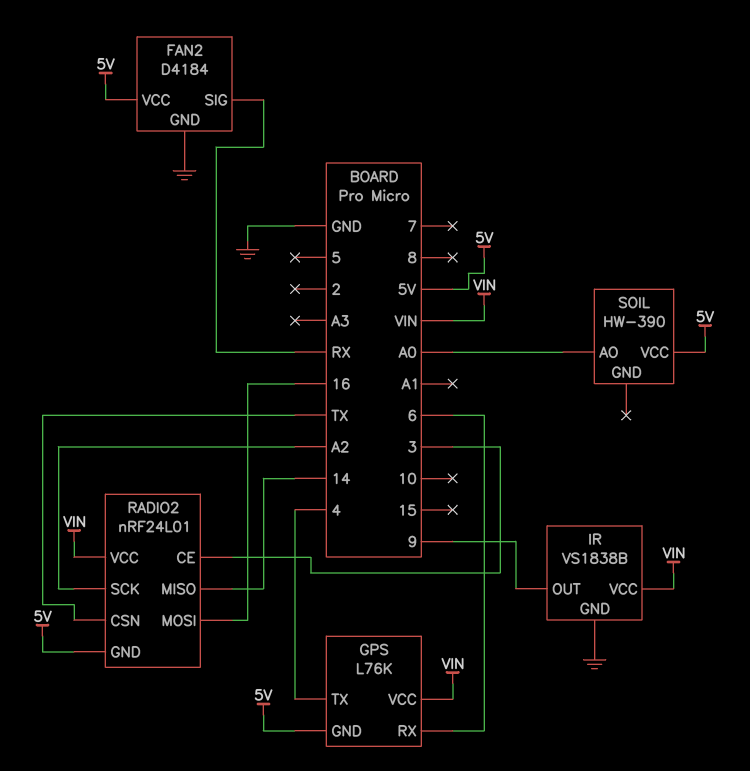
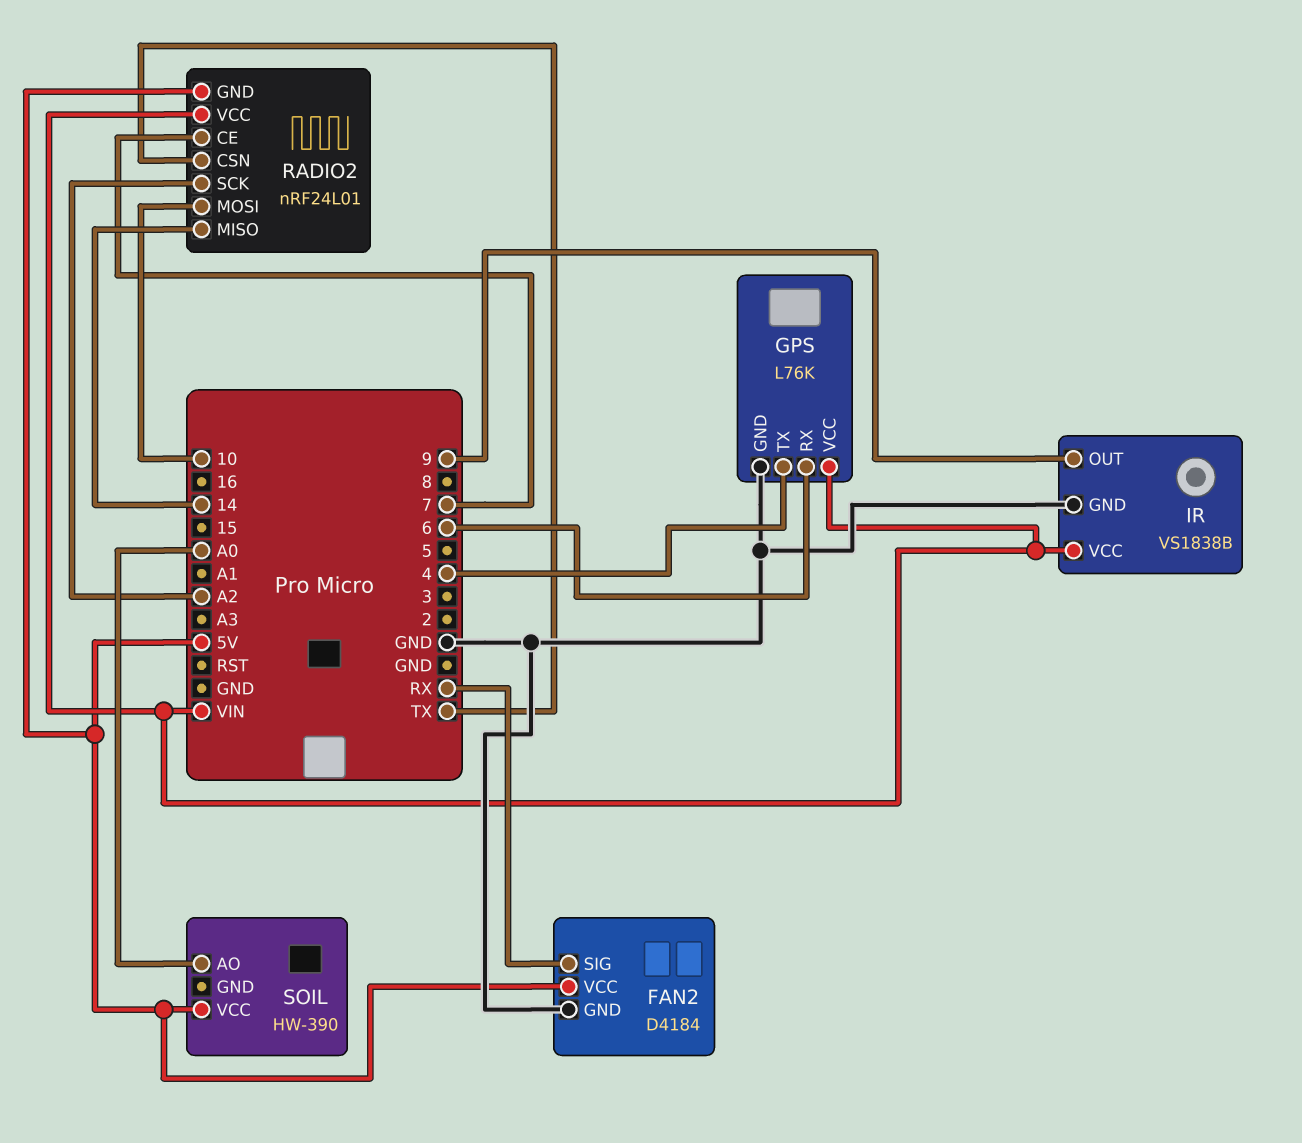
GPS pin GND: 5V -> GND
RADIO2 pin CE: 3 -> 7
RADIO2 pin MOSI: 16 -> 10

